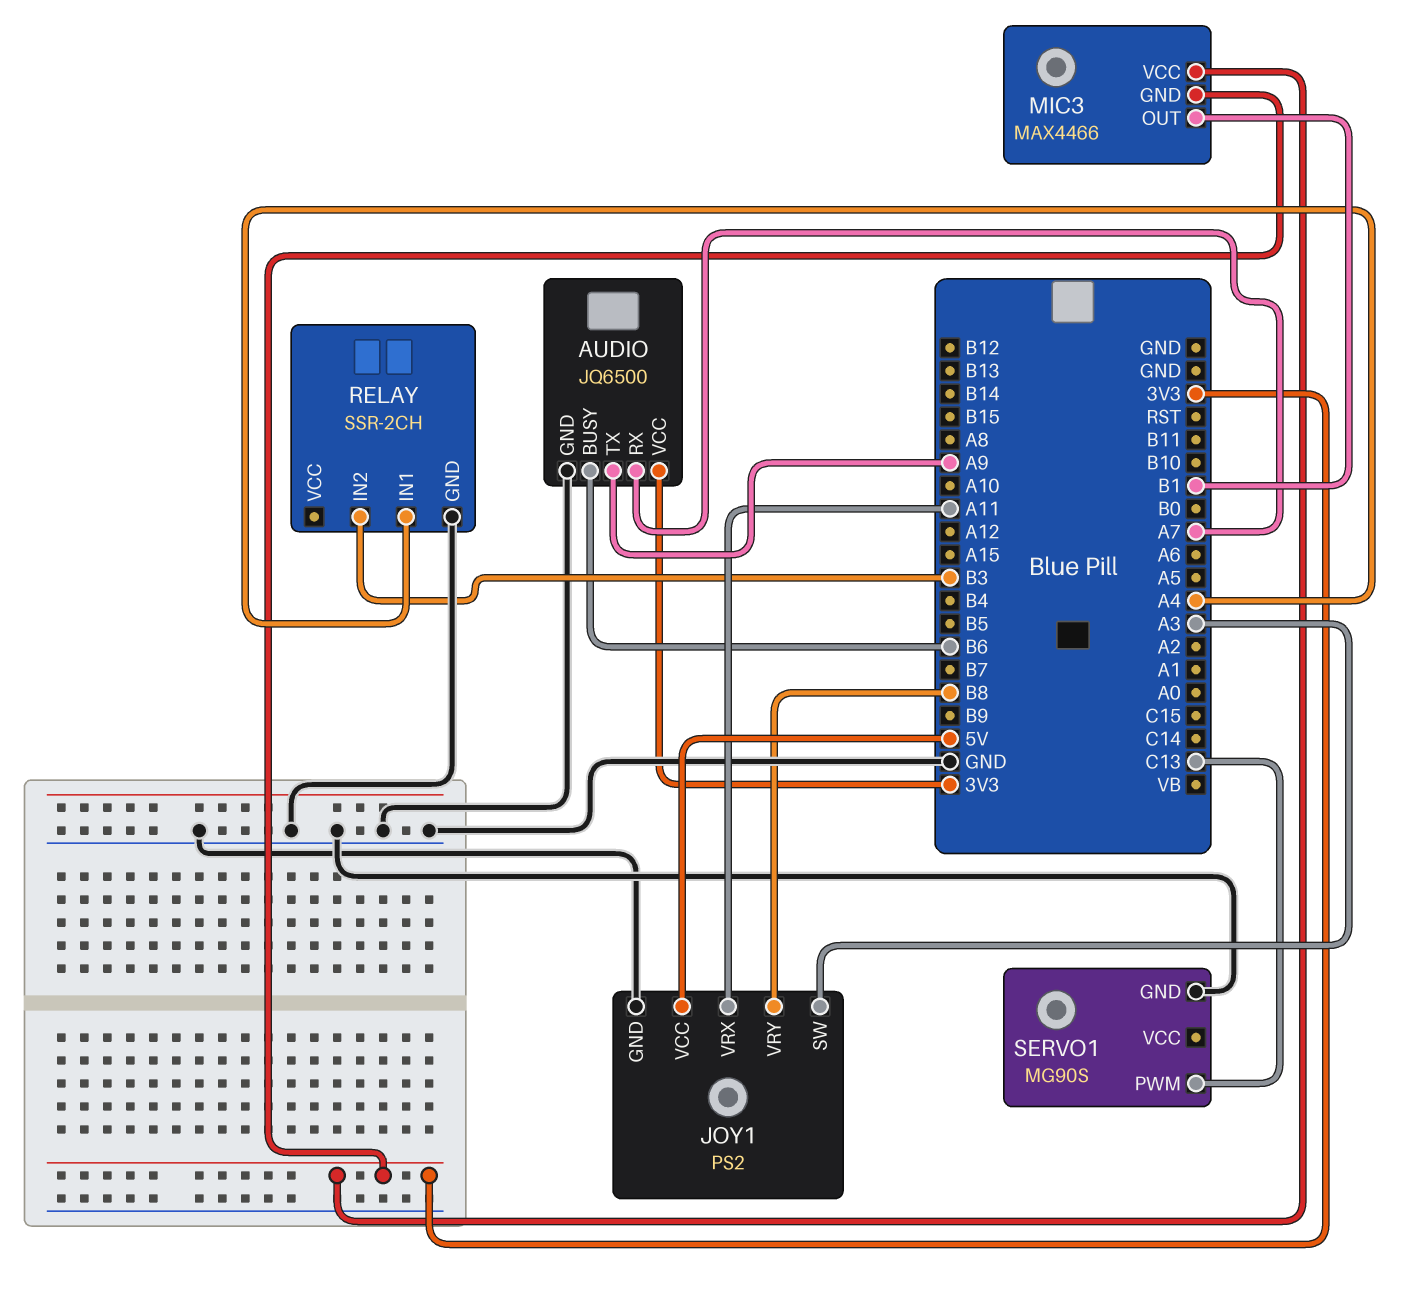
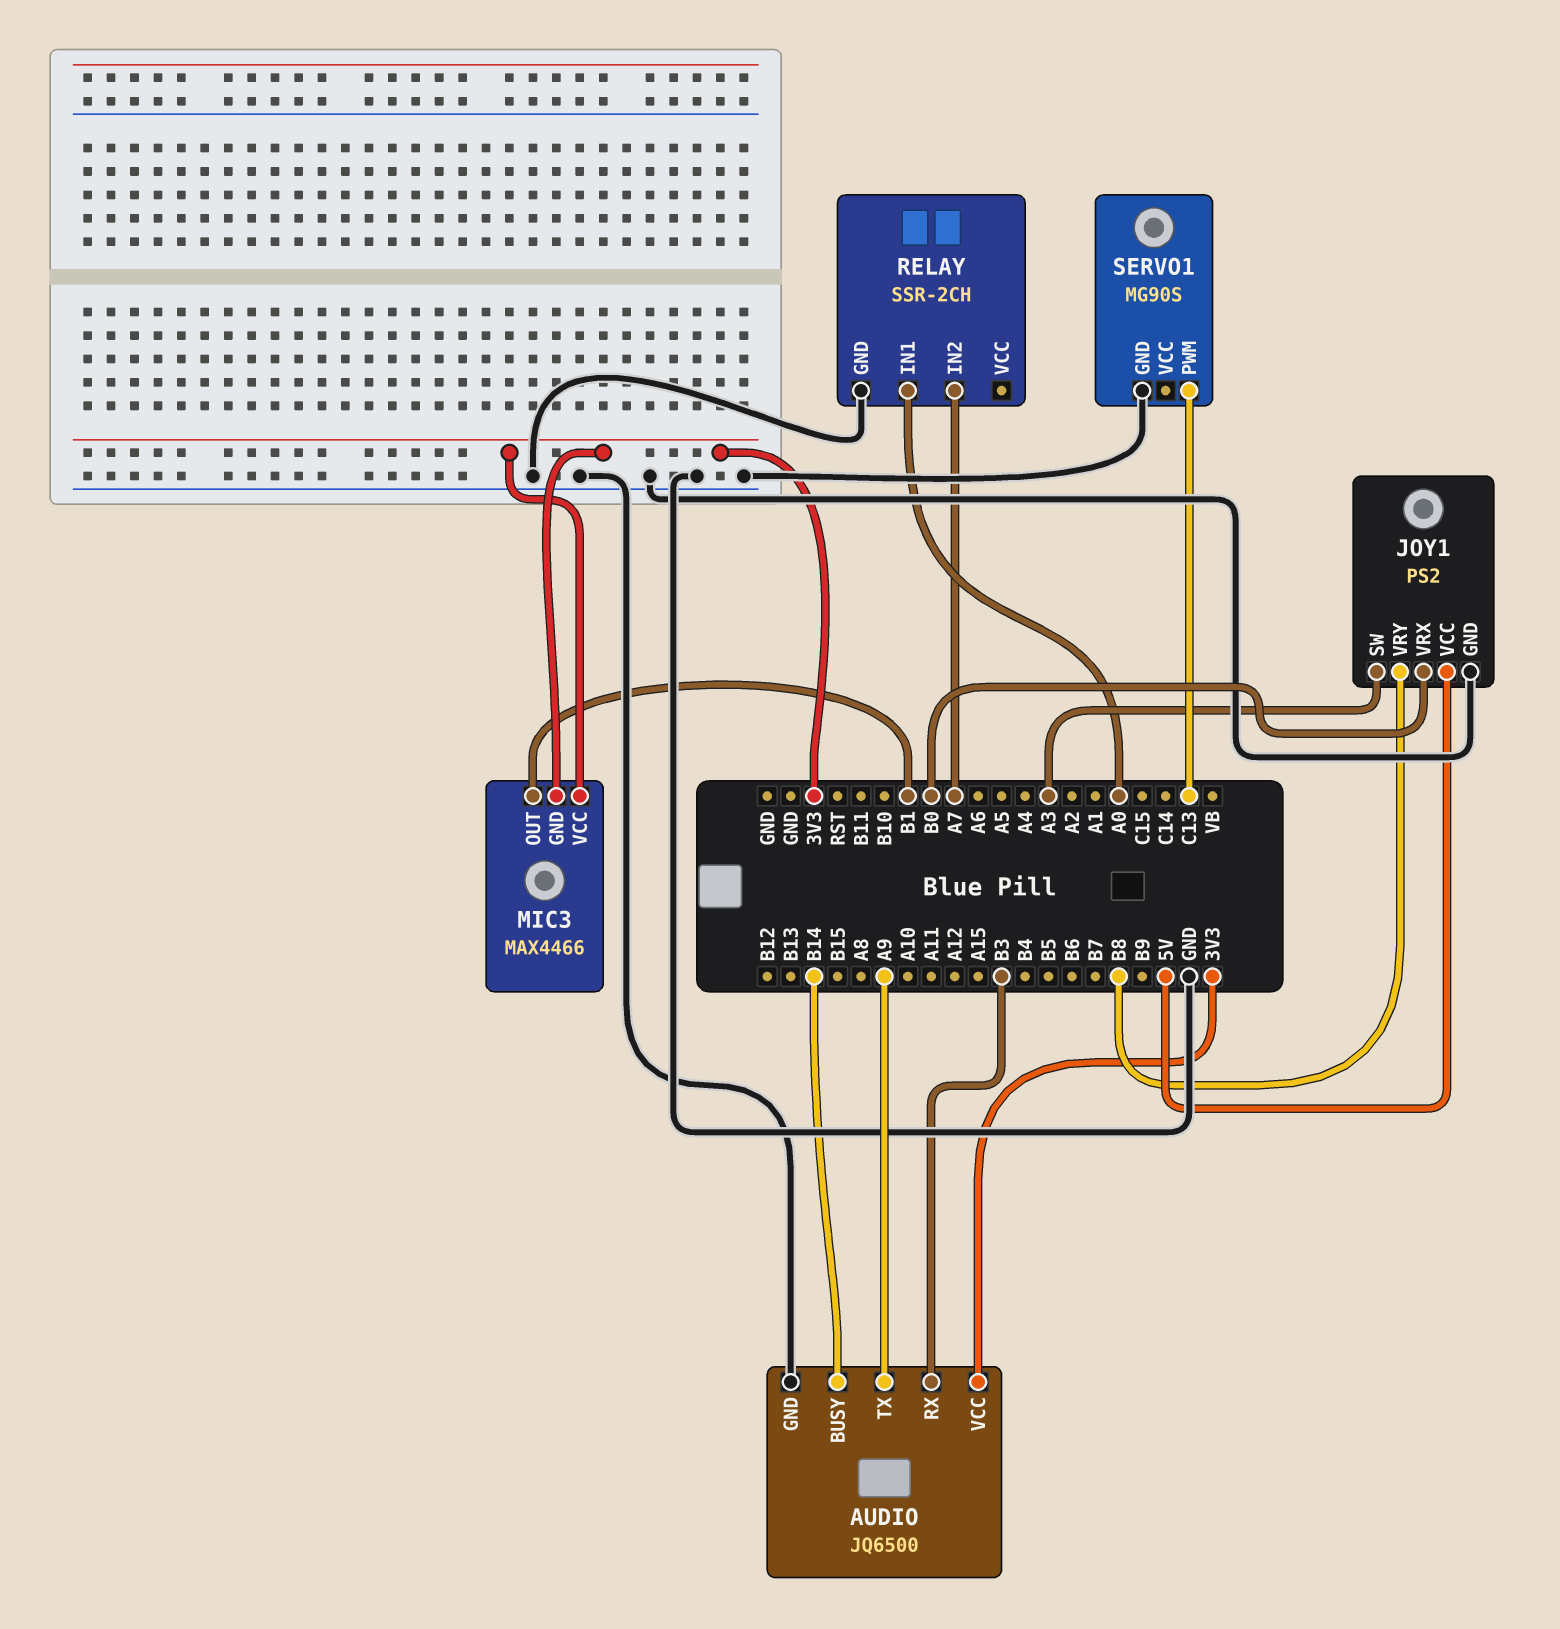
AUDIO pin BUSY: B6 -> B14
AUDIO pin RX: A7 -> B3
JOY1 pin VRX: A11 -> B0
RELAY pin IN1: A4 -> A0
RELAY pin IN2: B3 -> A7

